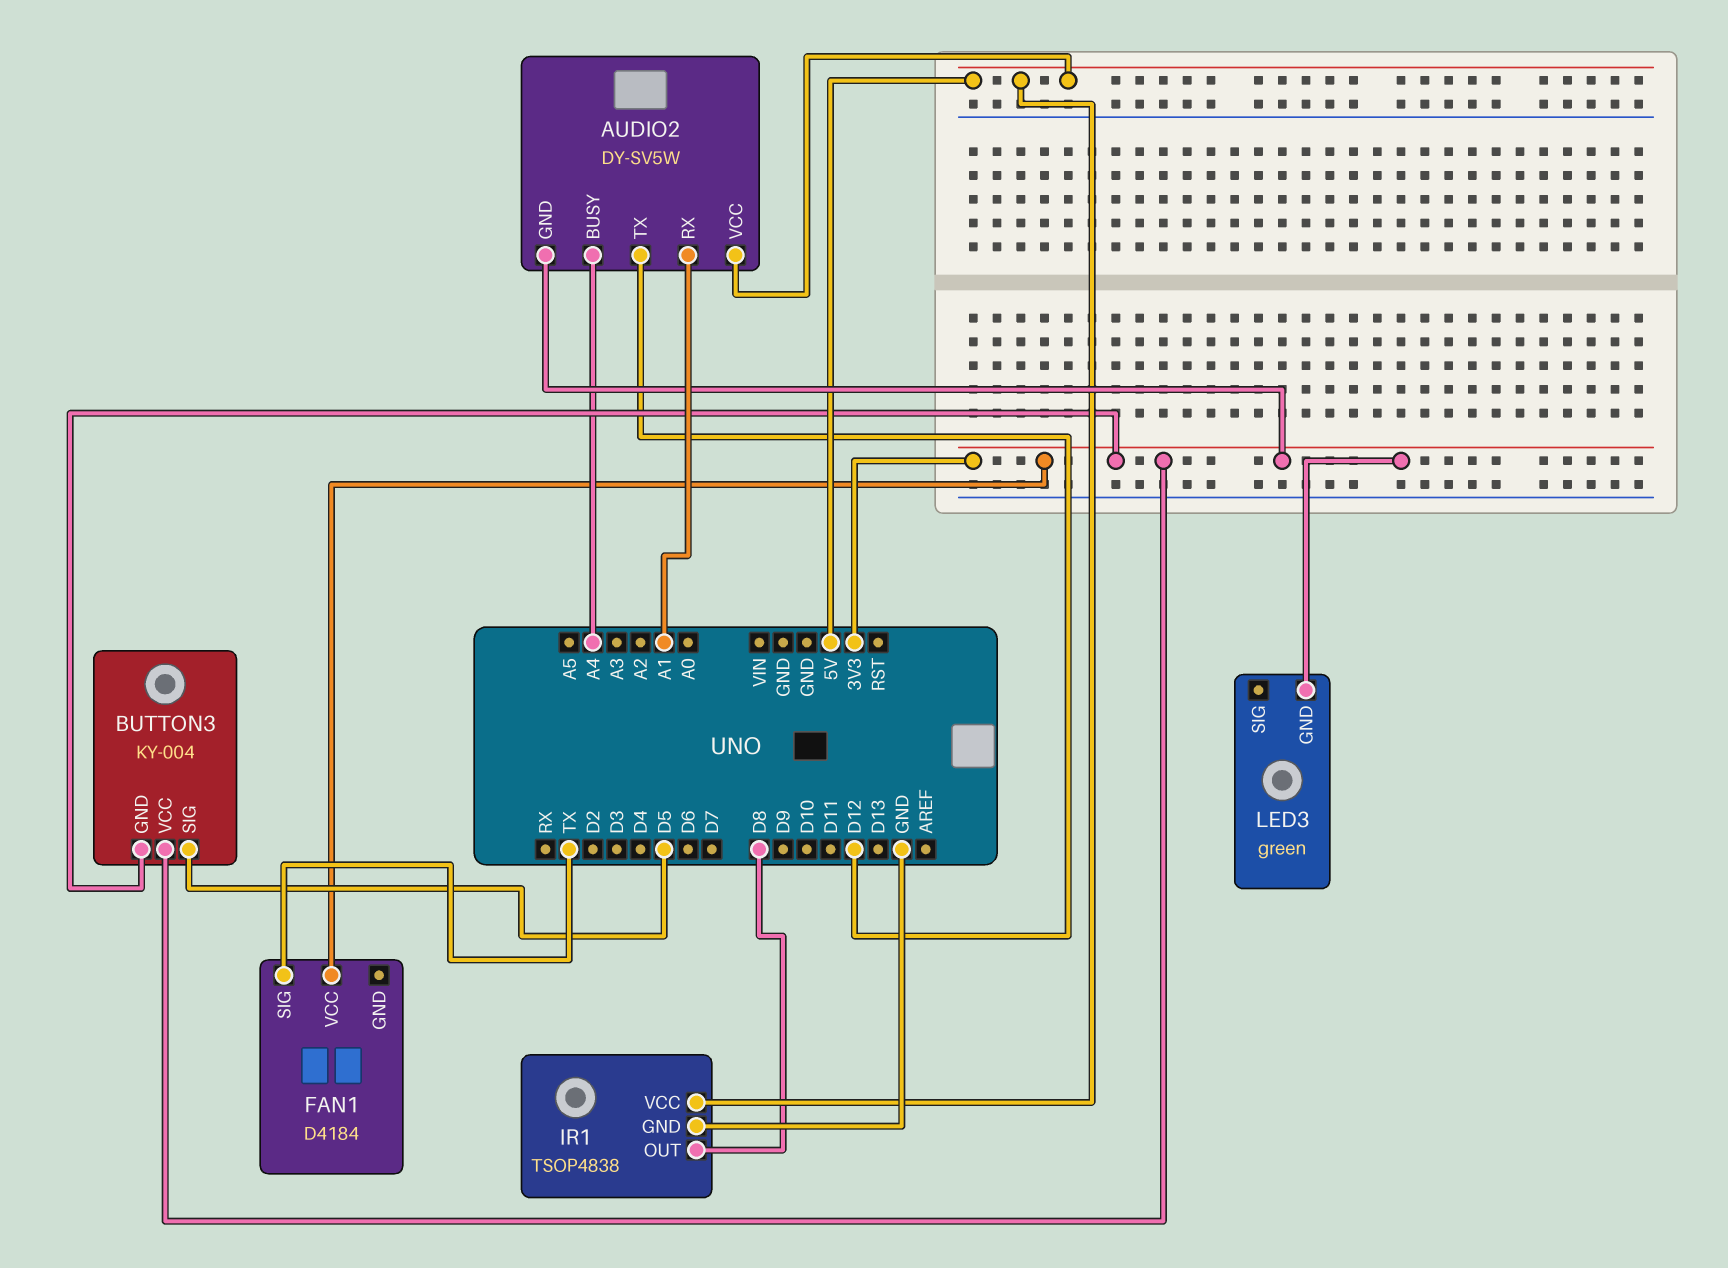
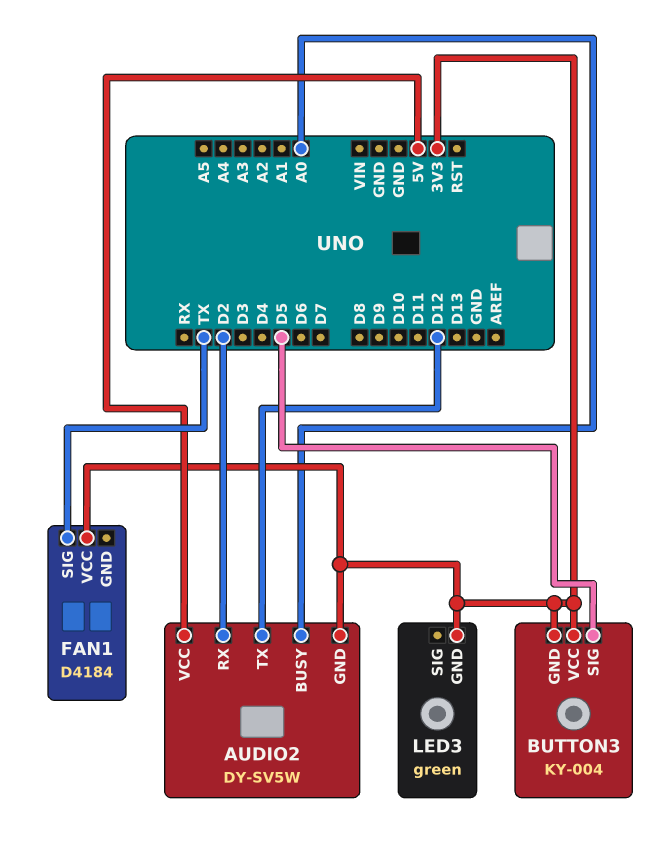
AUDIO2 pin BUSY: A4 -> A0
AUDIO2 pin RX: A1 -> D2
IR1: TSOP4838 -> none
IR1 pin GND: GND -> none
IR1 pin OUT: D8 -> none
IR1 pin VCC: 5V -> none

